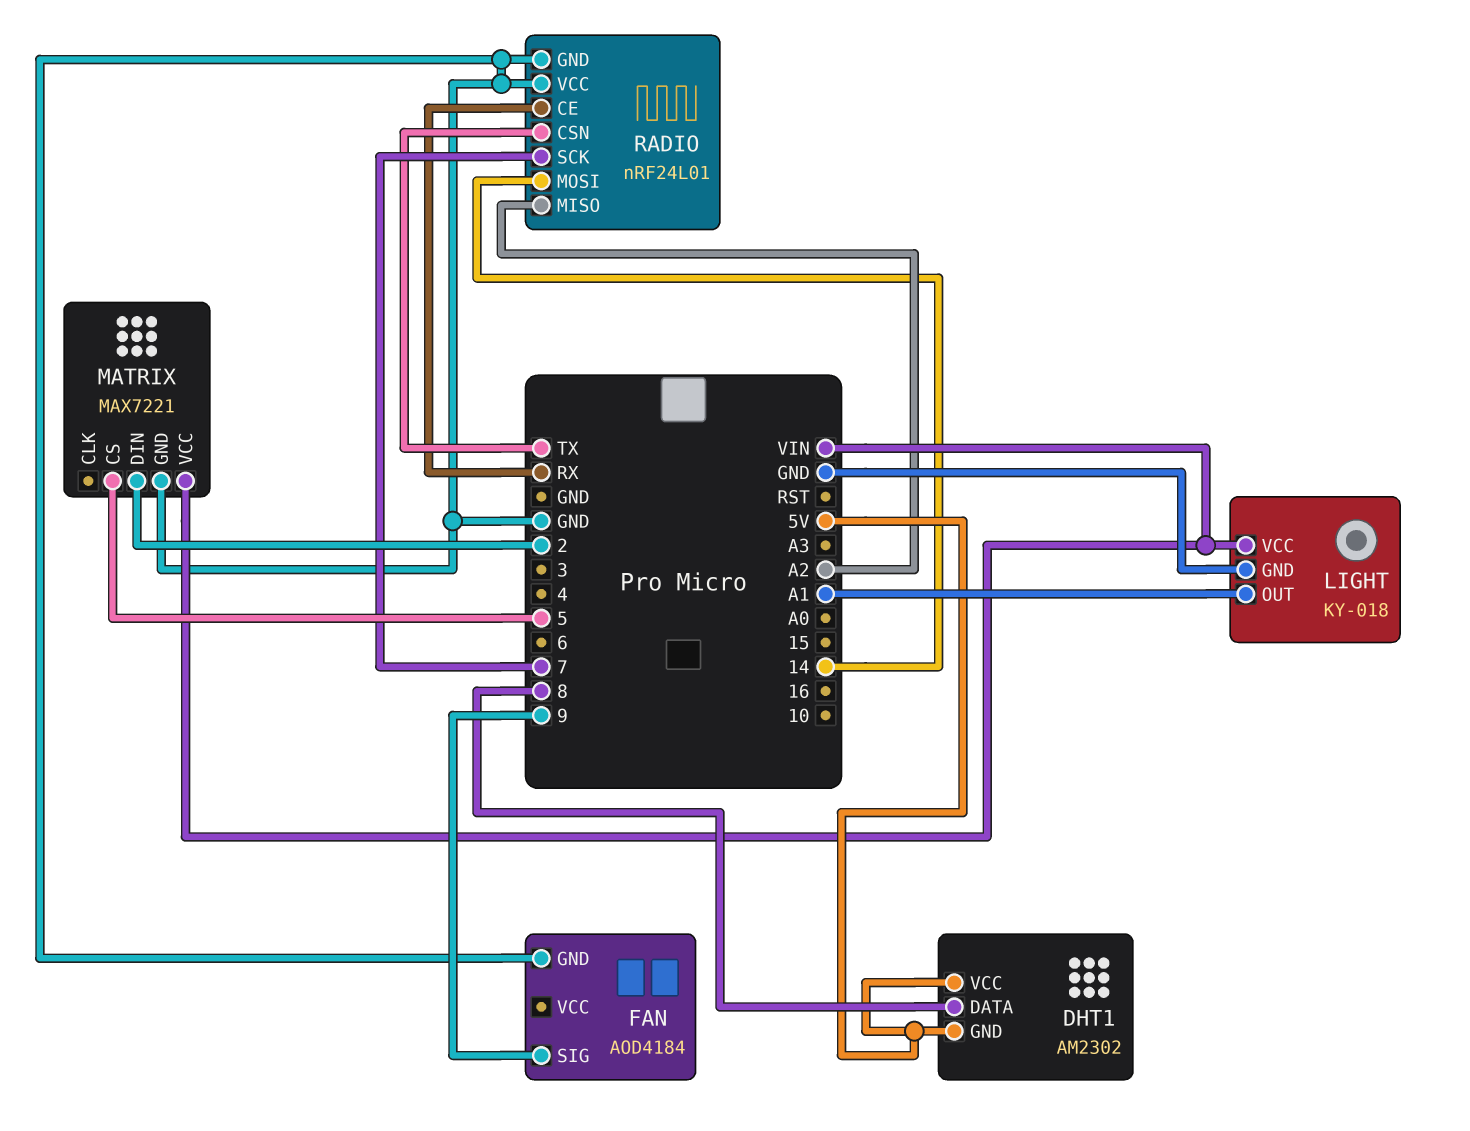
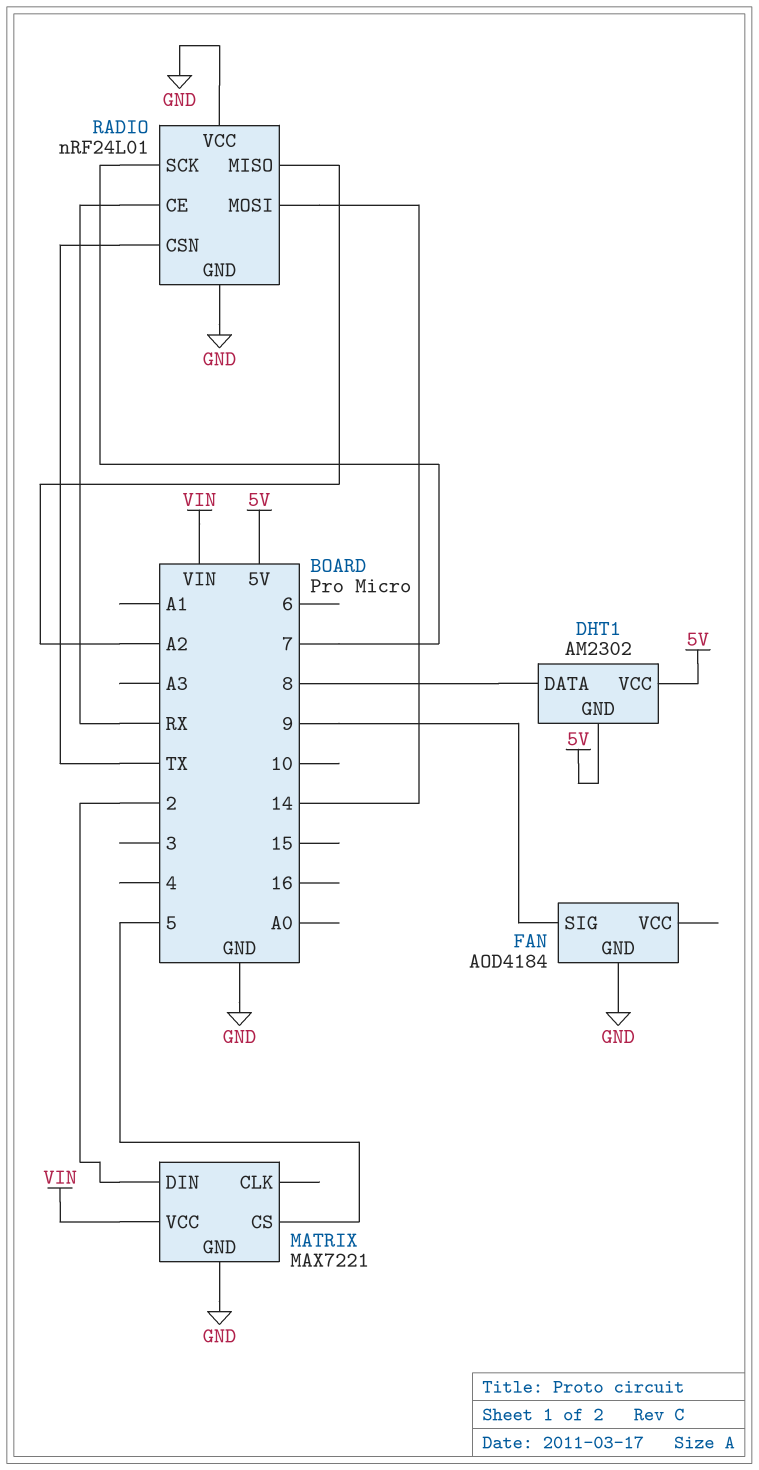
LIGHT: KY-018 -> none
LIGHT pin GND: GND -> none
LIGHT pin OUT: A1 -> none
LIGHT pin VCC: VIN -> none

